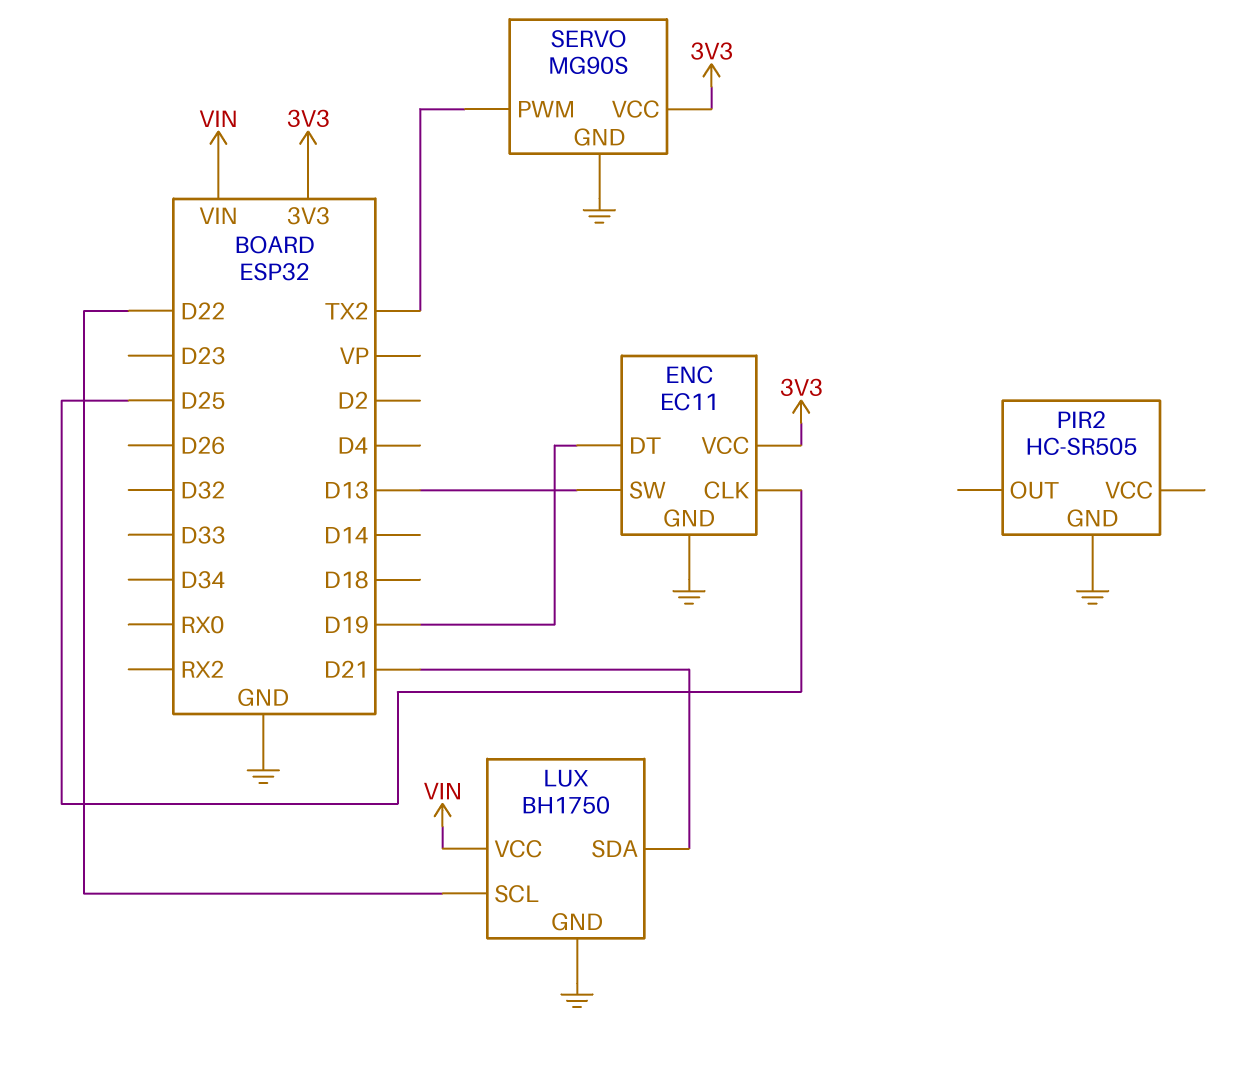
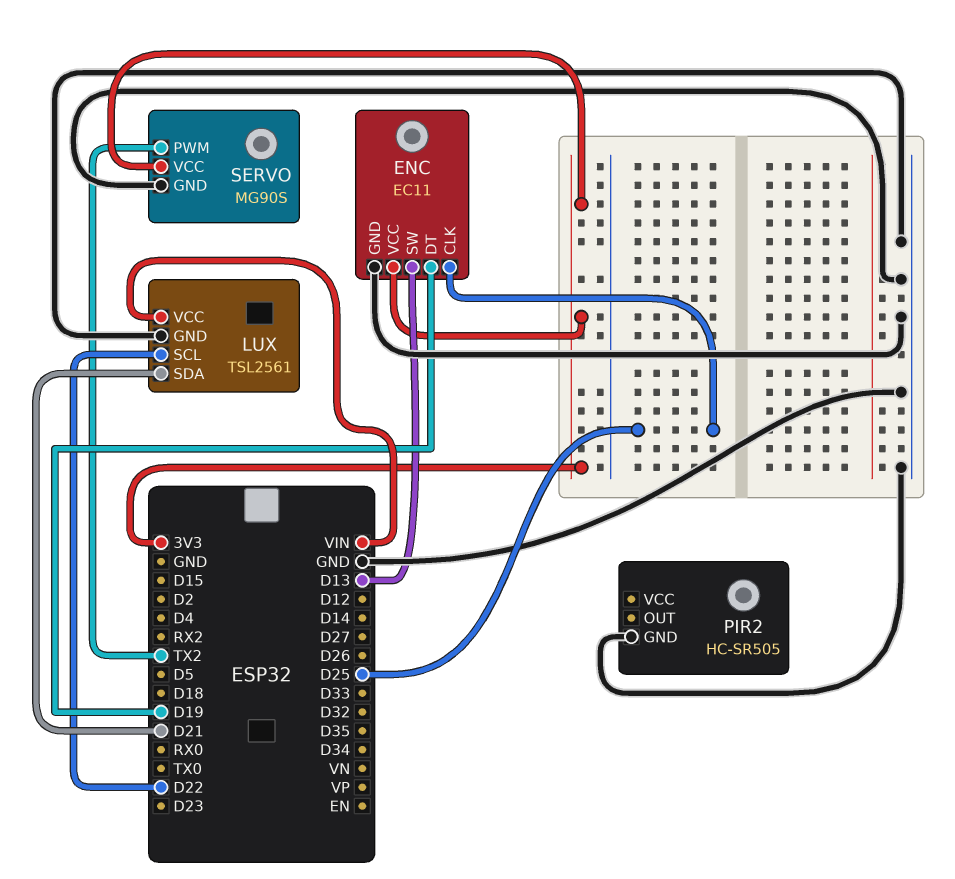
LUX: BH1750 -> TSL2561

